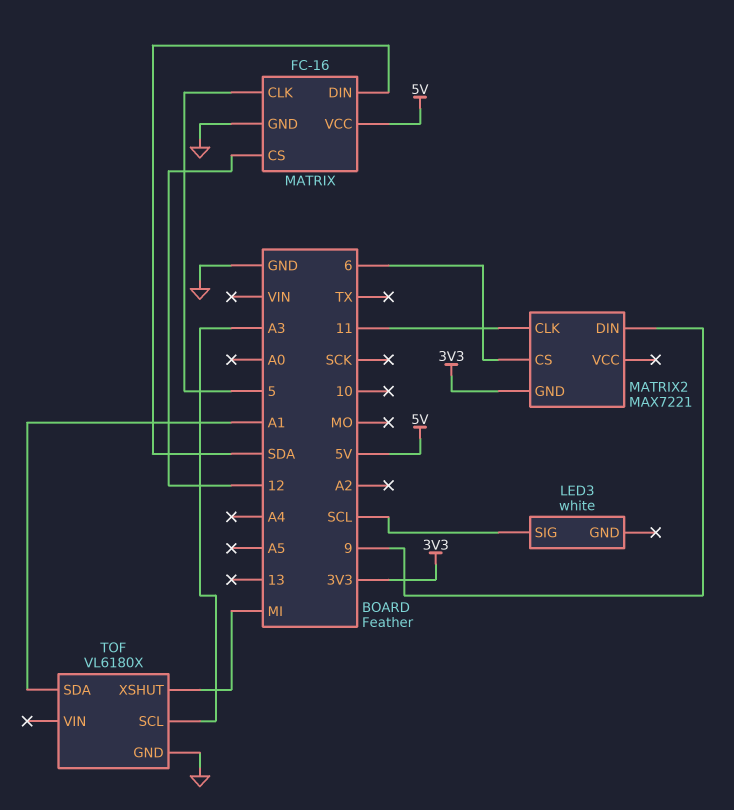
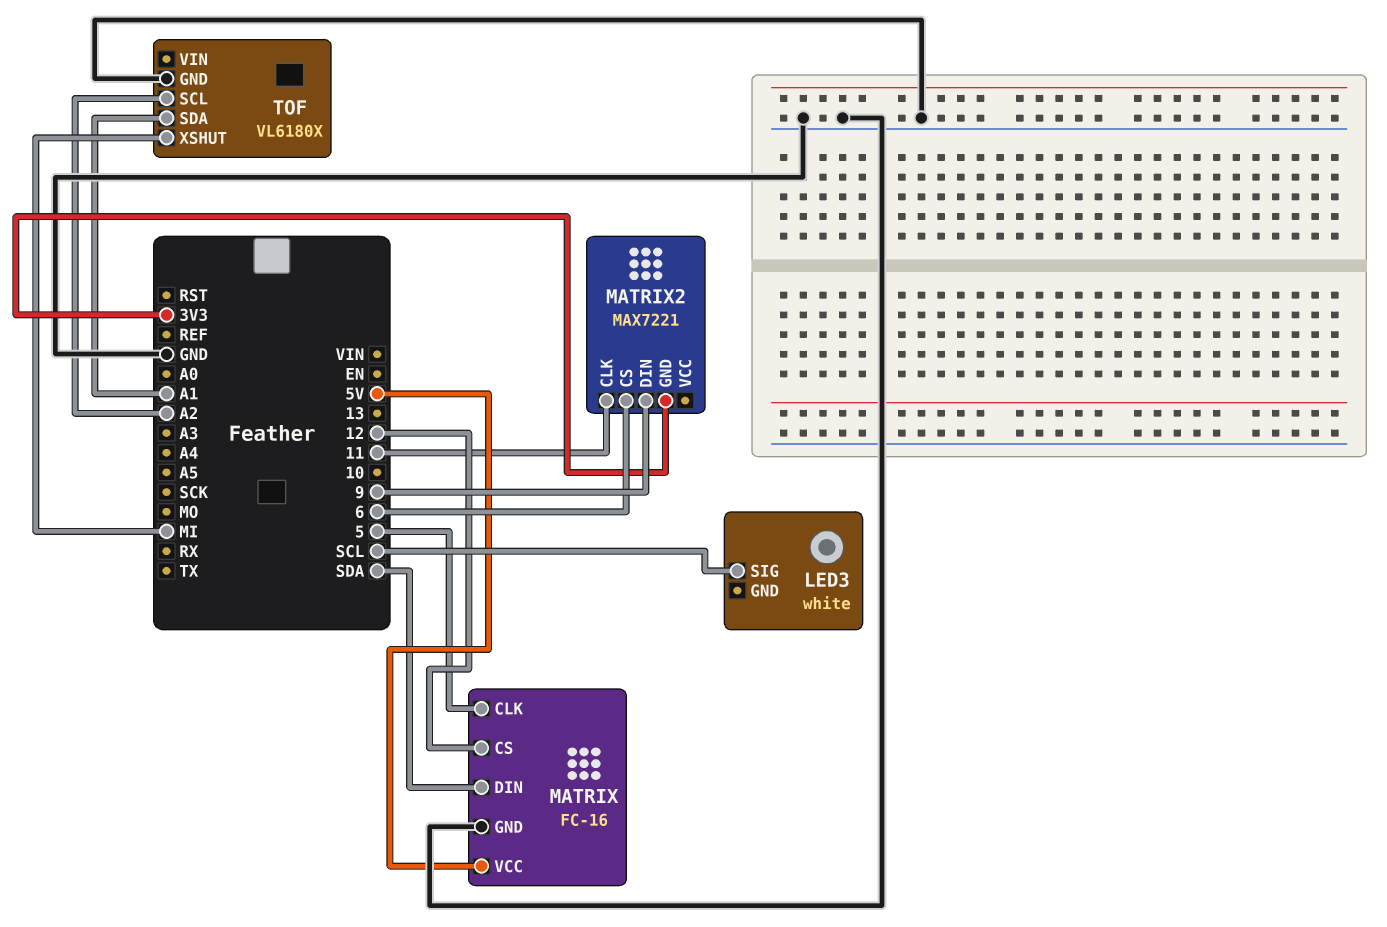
TOF pin SCL: A3 -> A2

